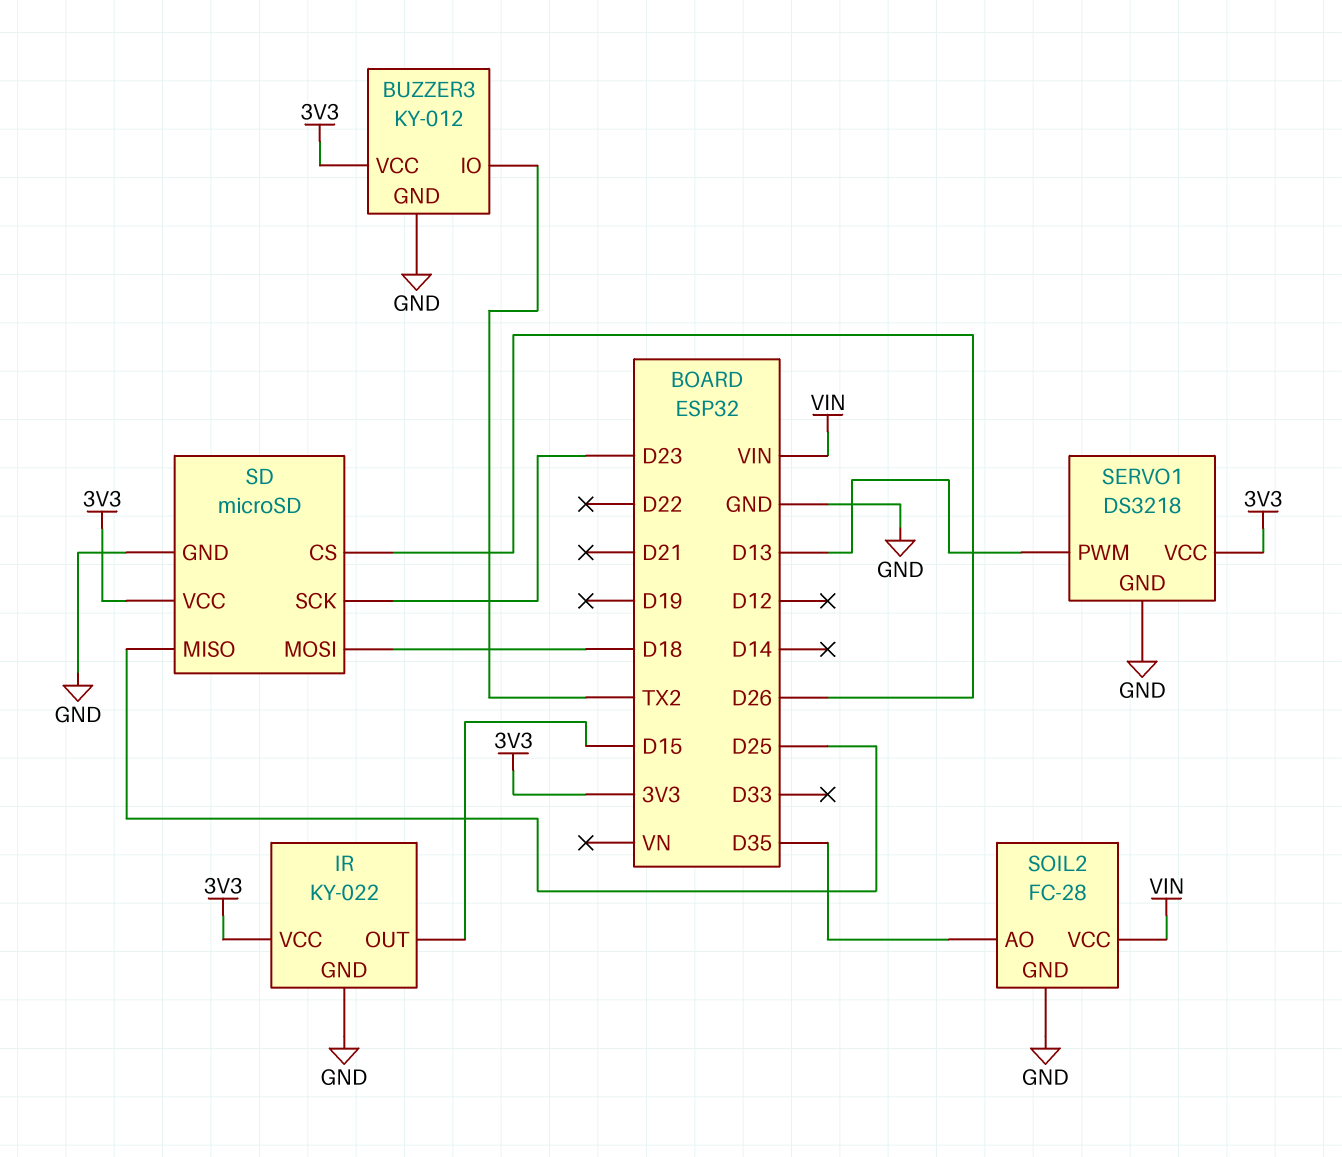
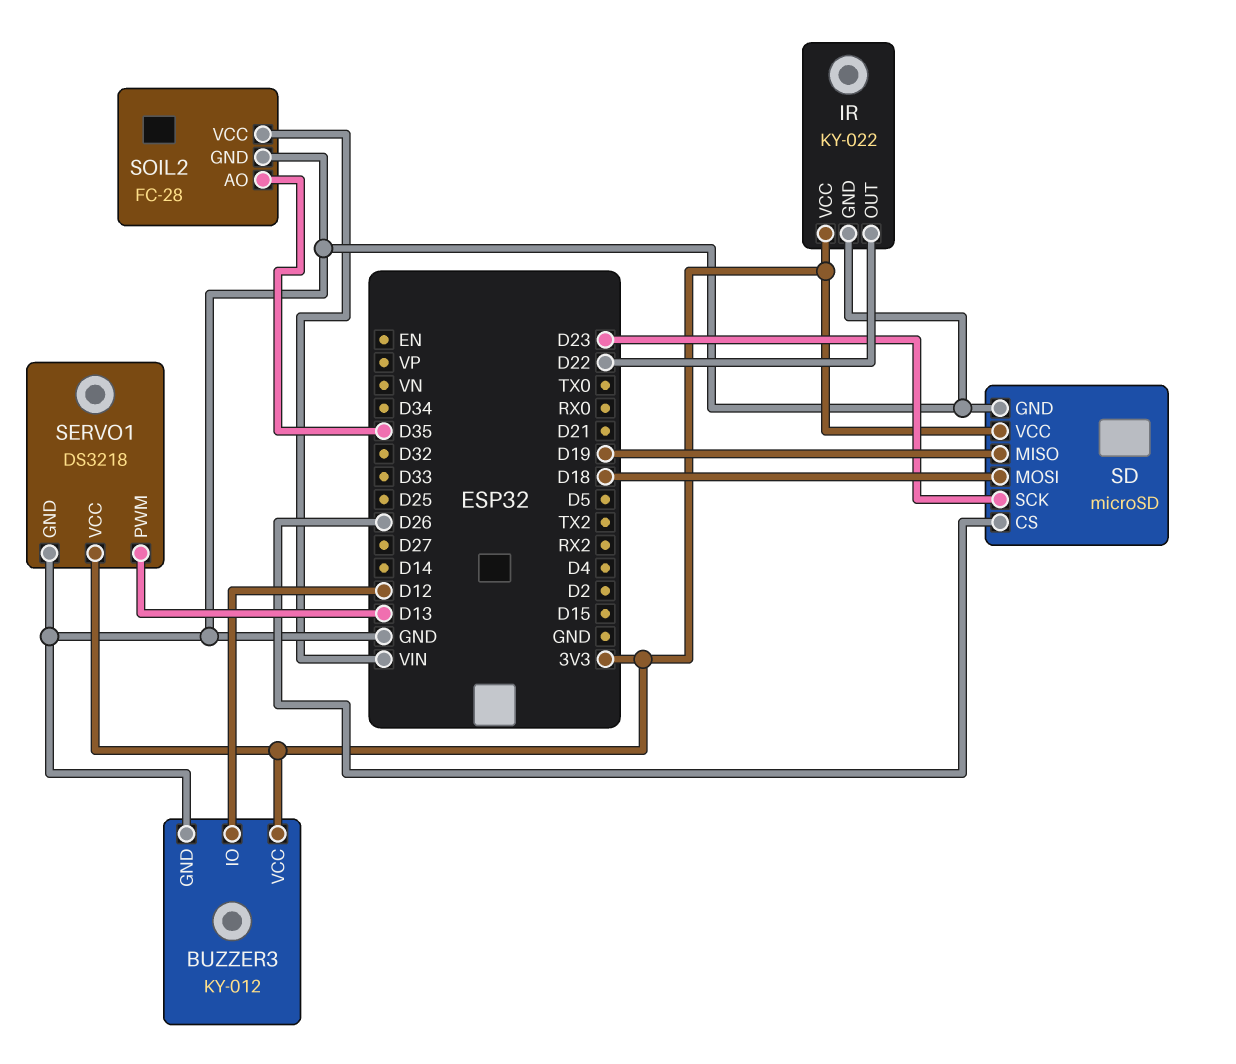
BUZZER3 pin IO: TX2 -> D12
IR pin OUT: D15 -> D22
SD pin MISO: D25 -> D19

